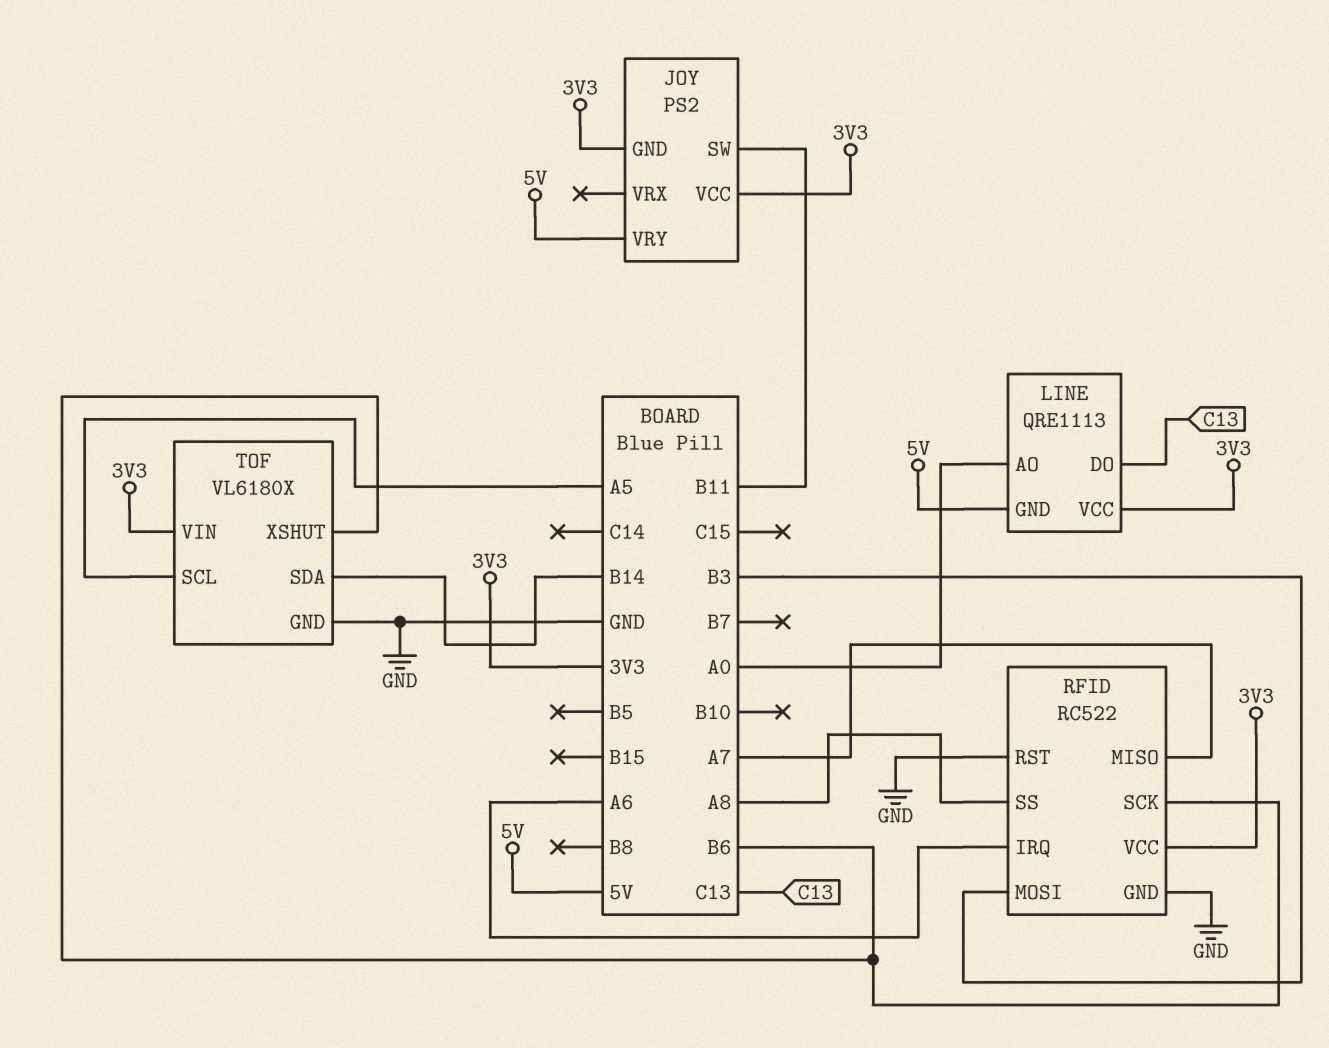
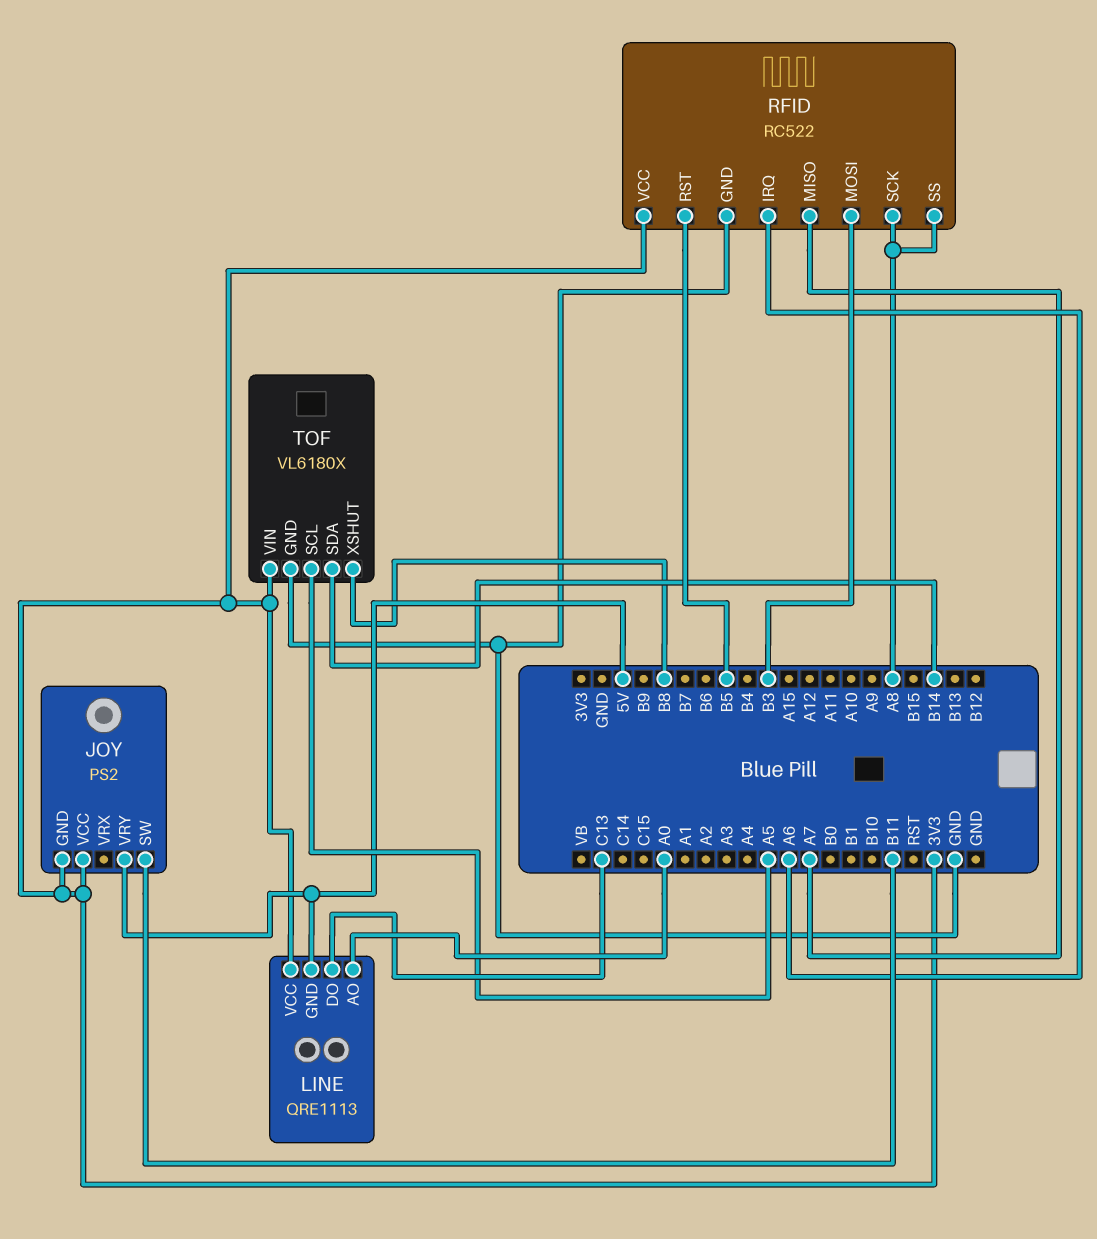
RFID pin RST: GND -> B5
RFID pin SCK: B6 -> A8
TOF pin XSHUT: B6 -> B8

